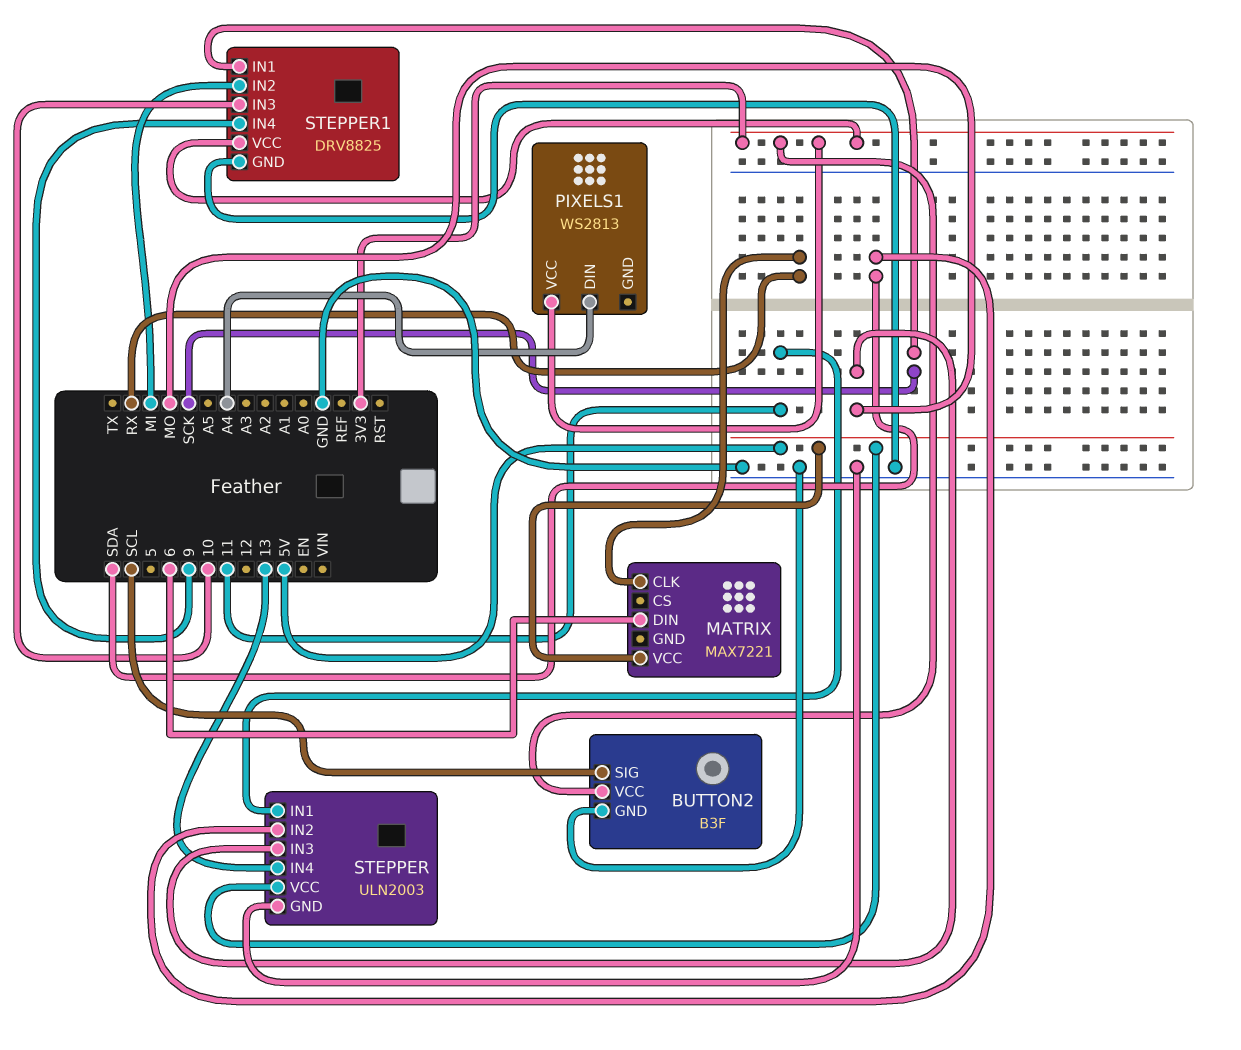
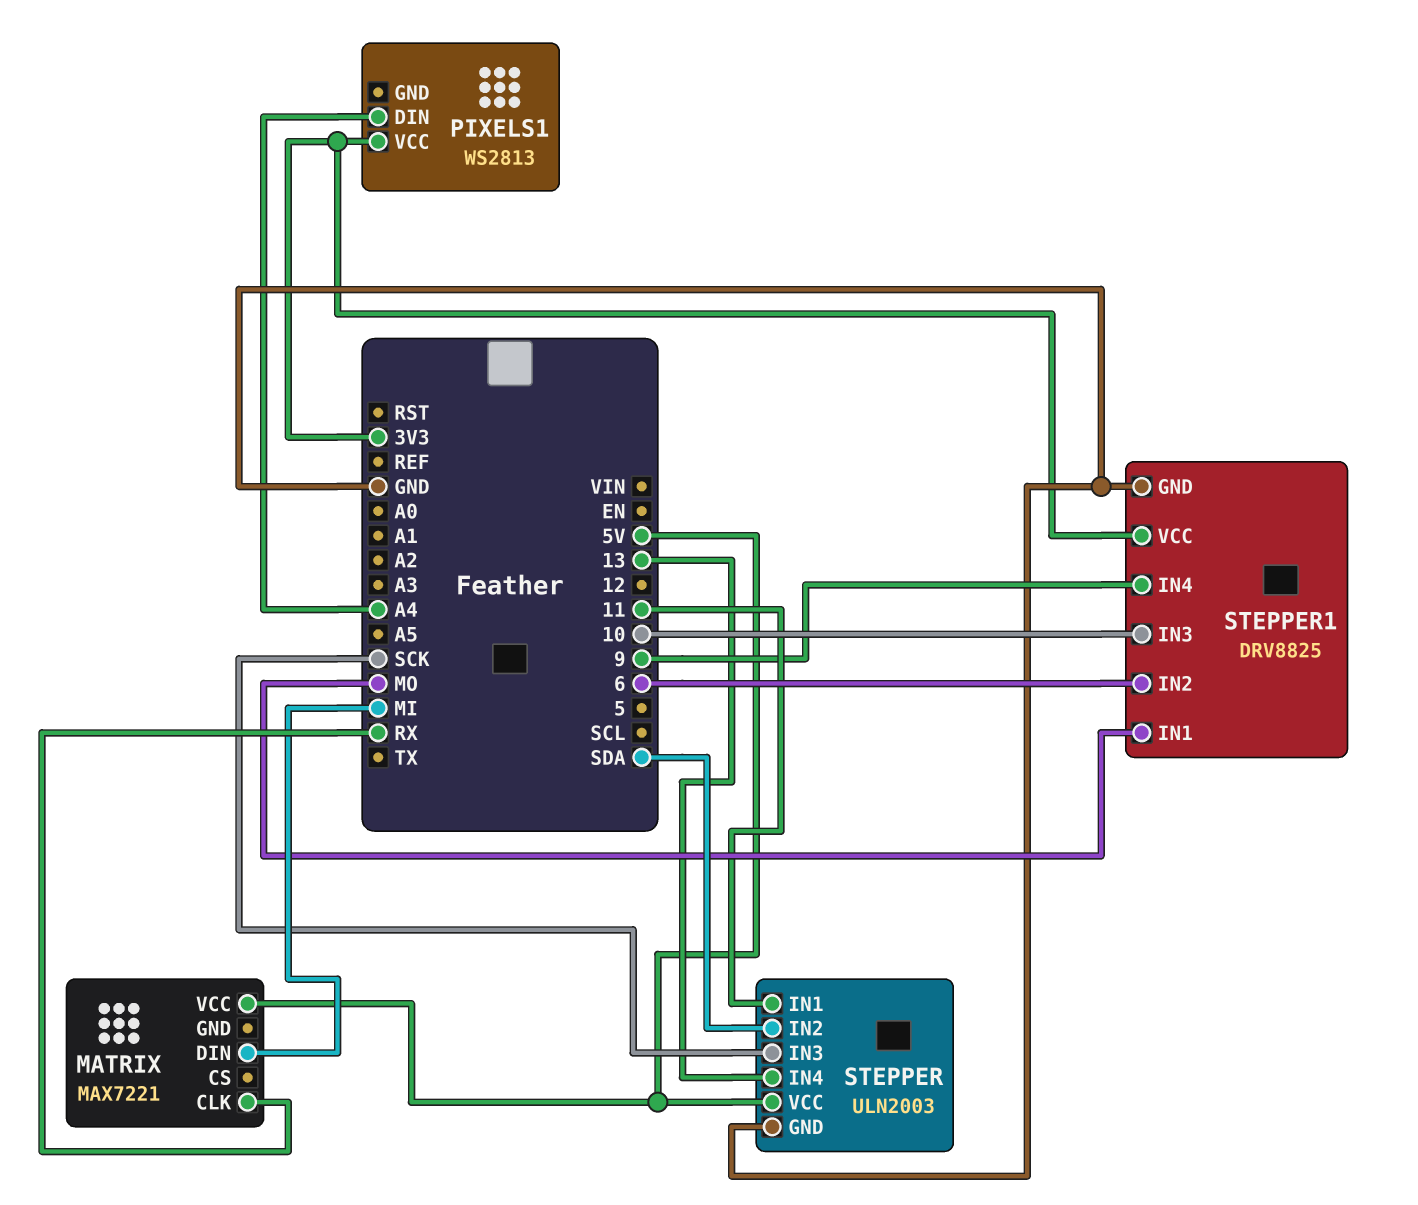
BUTTON2: B3F -> none
BUTTON2 pin GND: GND -> none
BUTTON2 pin SIG: SCL -> none
BUTTON2 pin VCC: 3V3 -> none
MATRIX pin DIN: 6 -> MI
STEPPER pin IN3: MO -> SCK
STEPPER1 pin IN1: SCK -> MO
STEPPER1 pin IN2: MI -> 6

